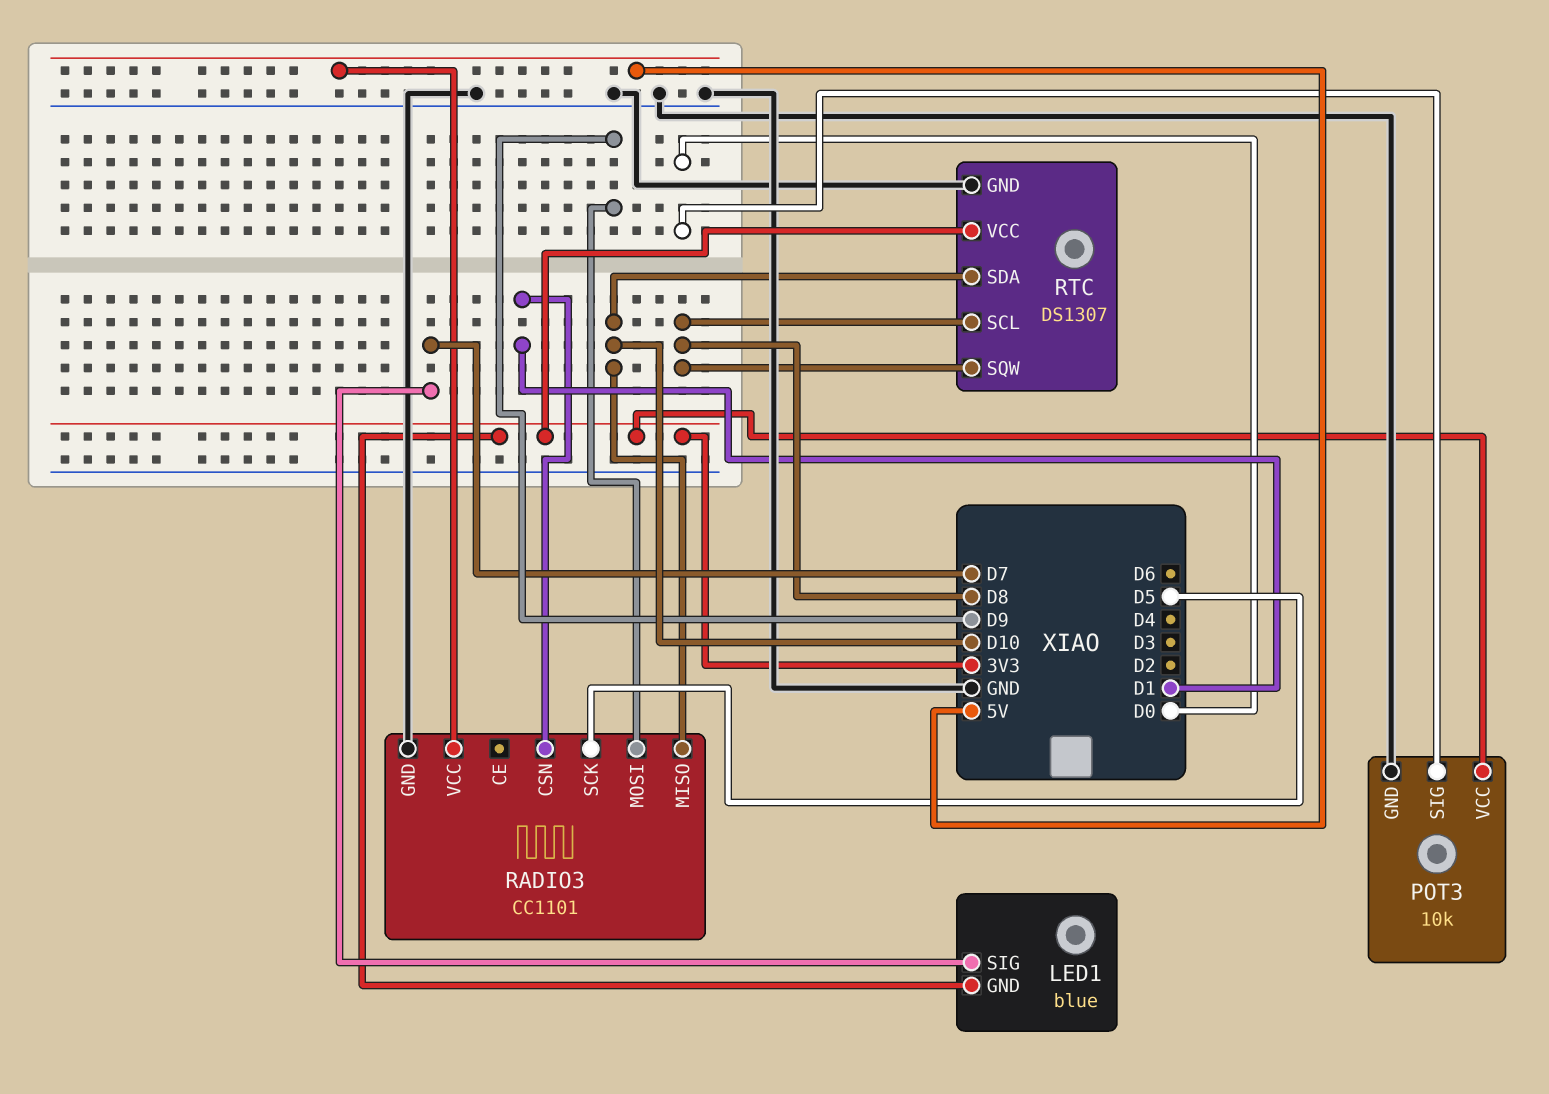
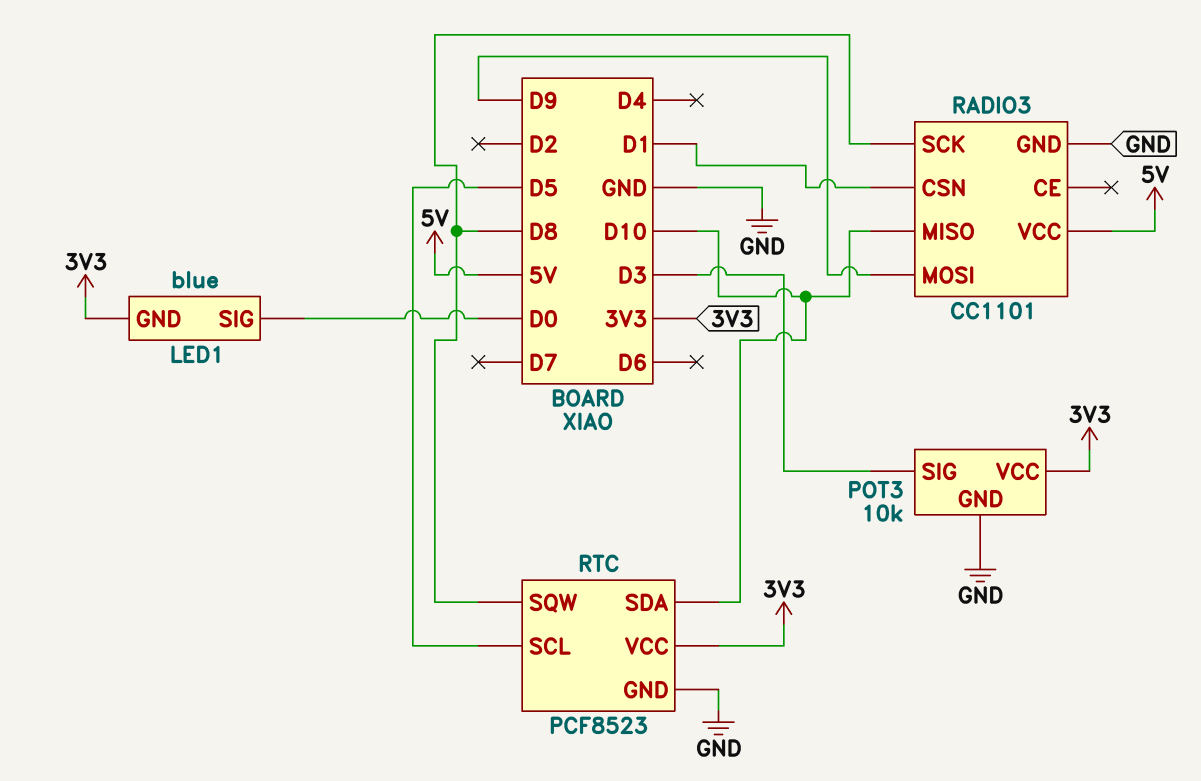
LED1 pin SIG: D7 -> D0
POT3 pin SIG: D0 -> D3
RADIO3 pin SCK: D5 -> D8
RTC: DS1307 -> PCF8523
RTC pin SCL: D8 -> D5

